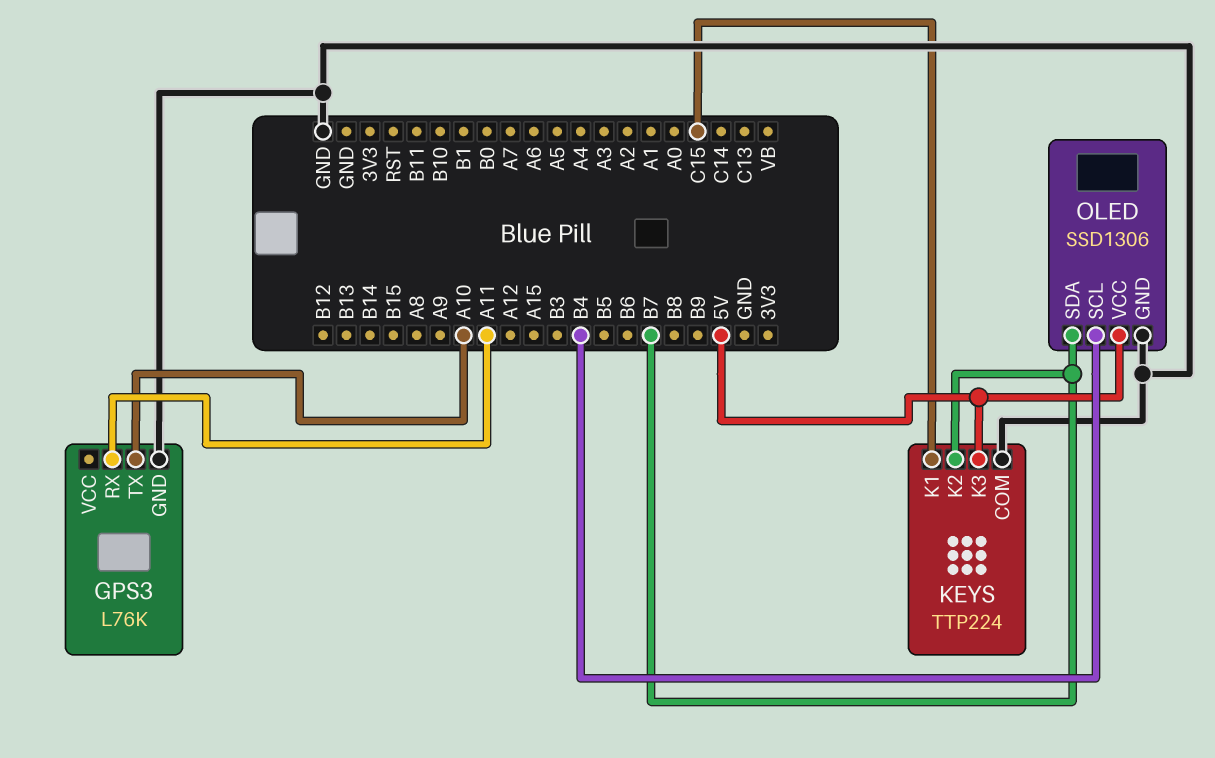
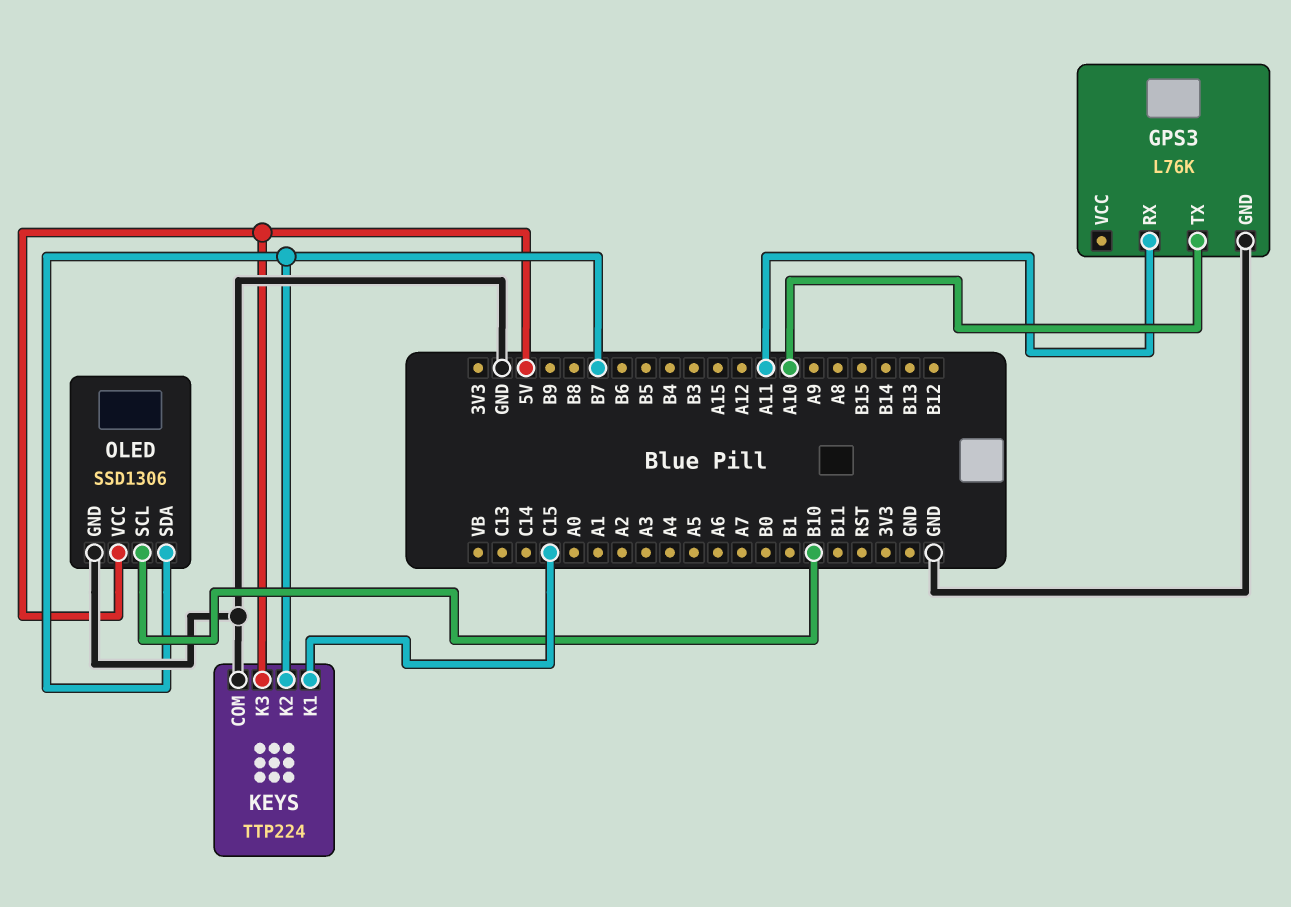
OLED pin SCL: B4 -> B10

